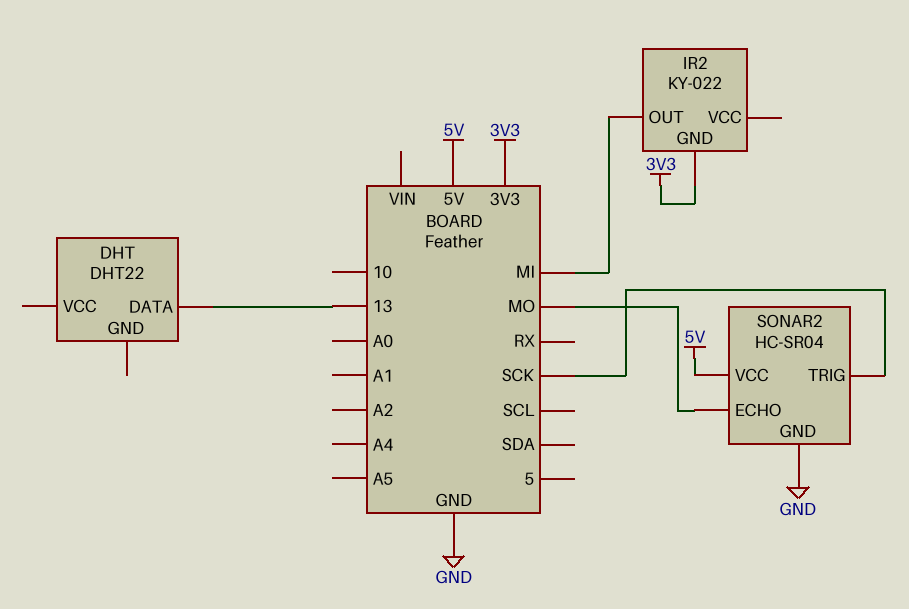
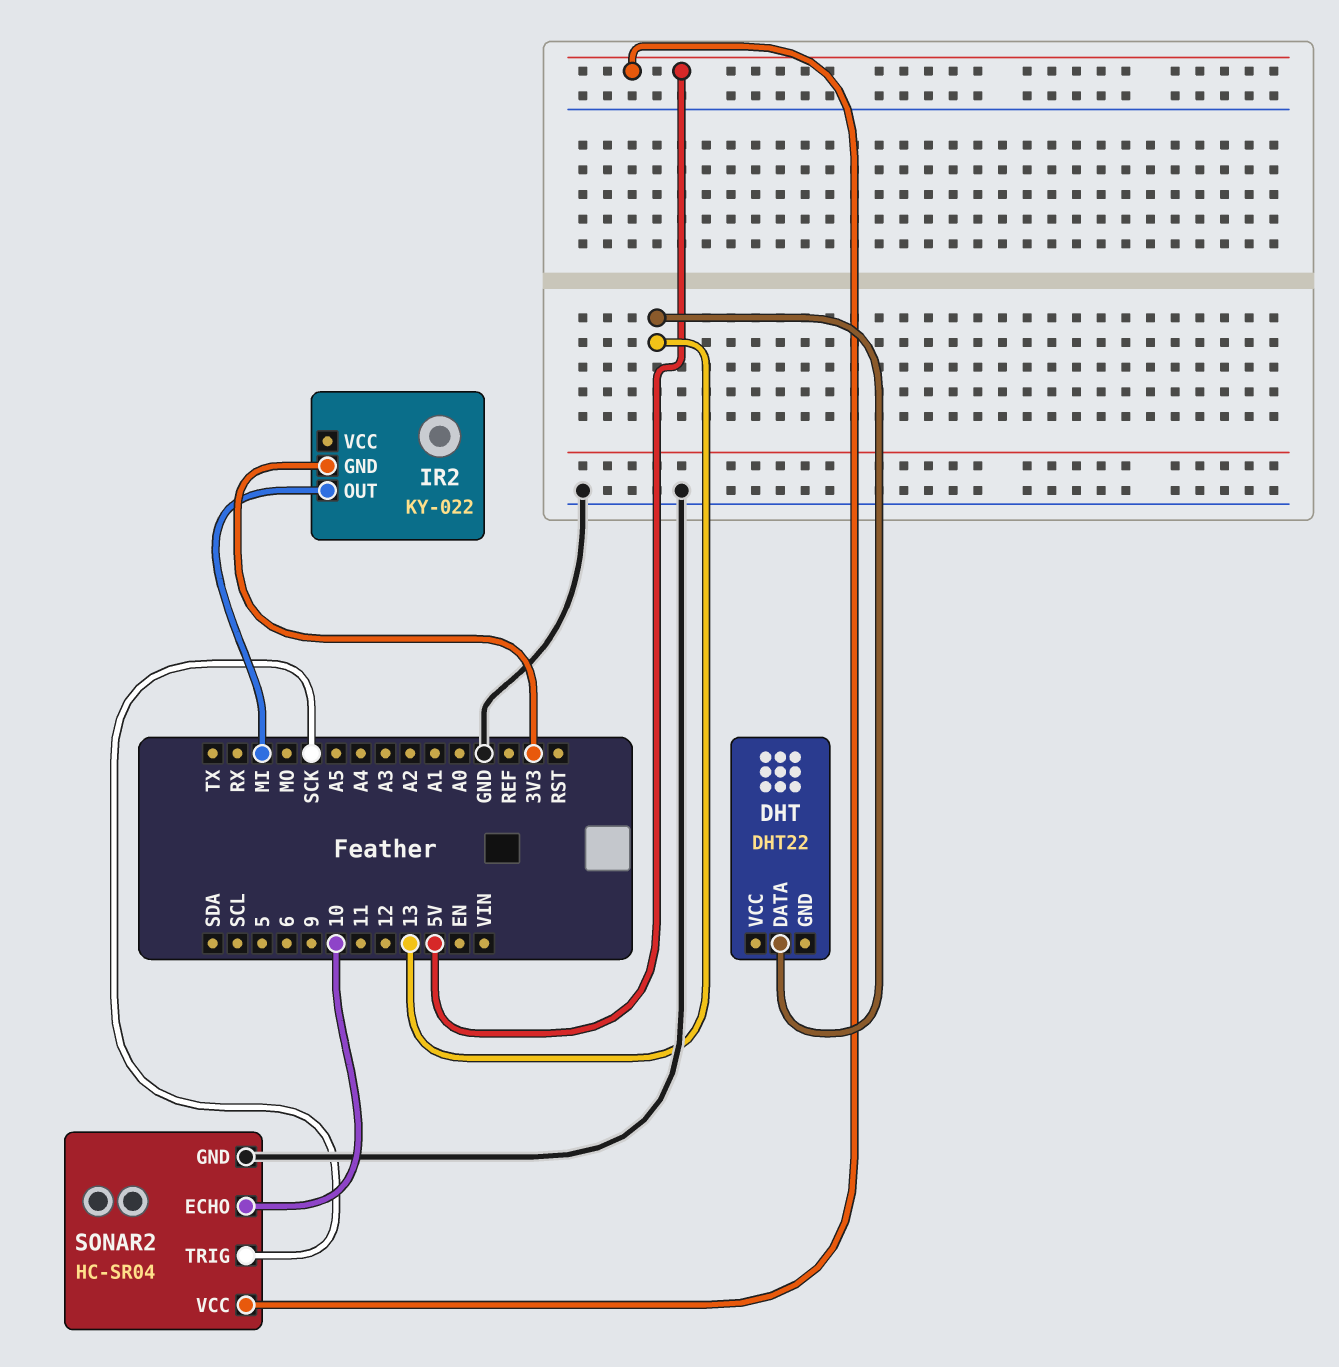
SONAR2 pin ECHO: MO -> 10

